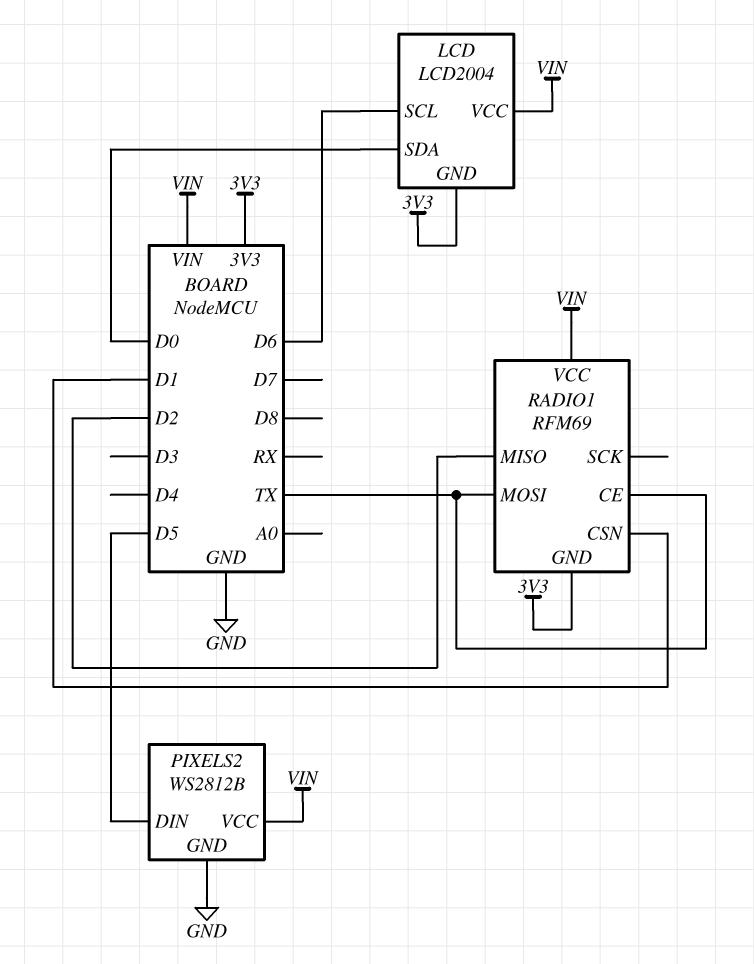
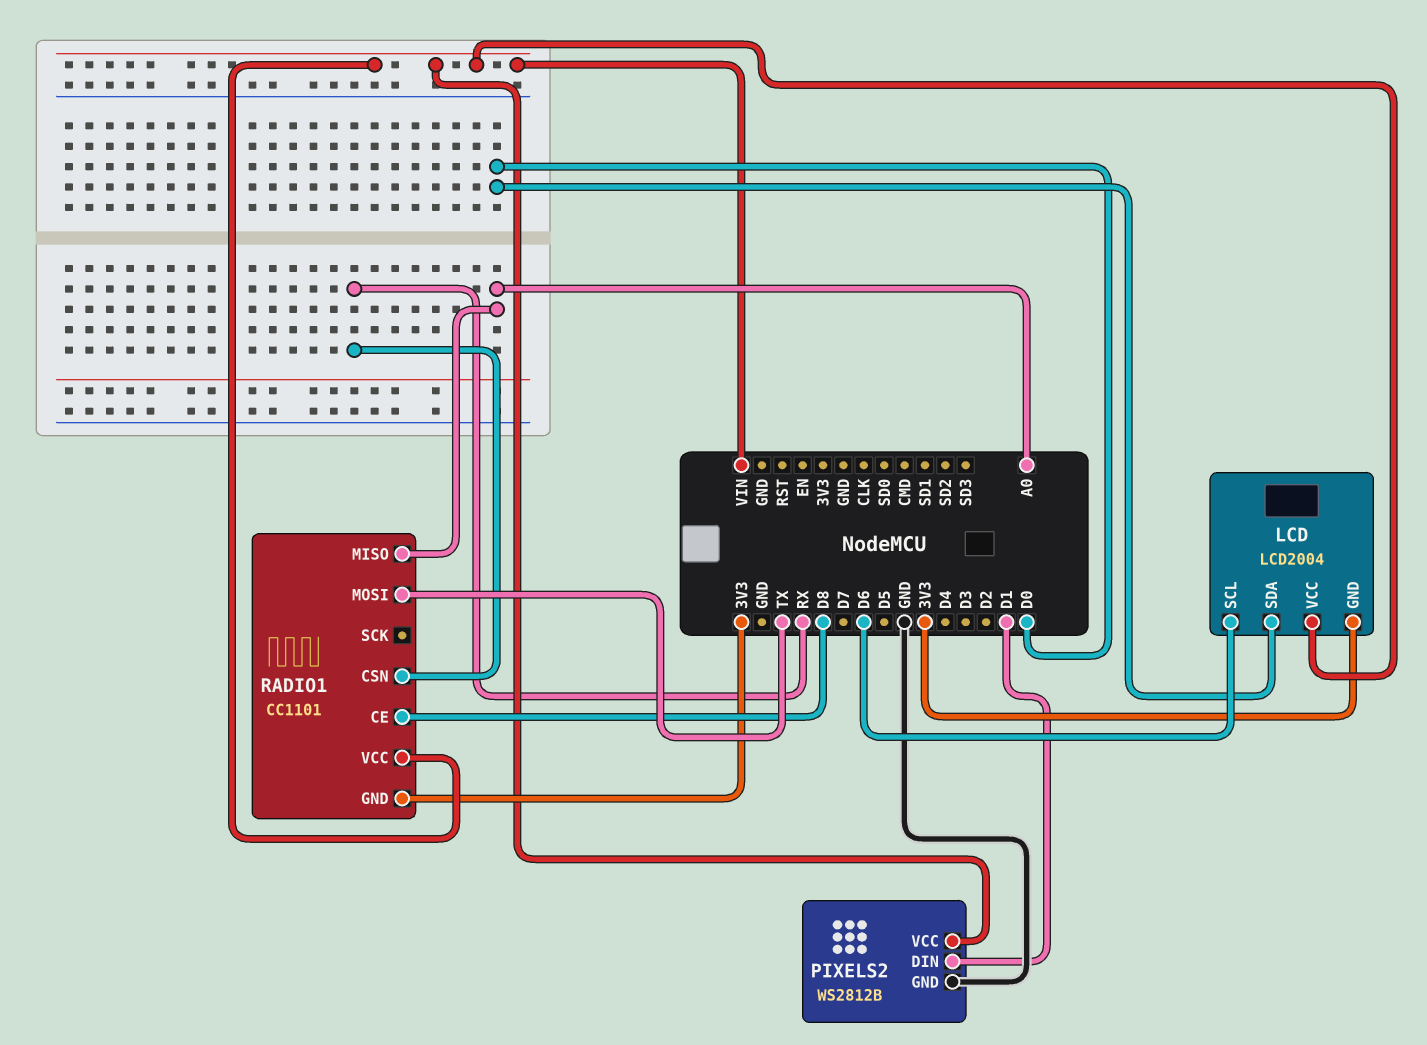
PIXELS2 pin DIN: D5 -> D1
RADIO1: RFM69 -> CC1101
RADIO1 pin CE: TX -> D8
RADIO1 pin CSN: D1 -> RX
RADIO1 pin MISO: D2 -> A0

